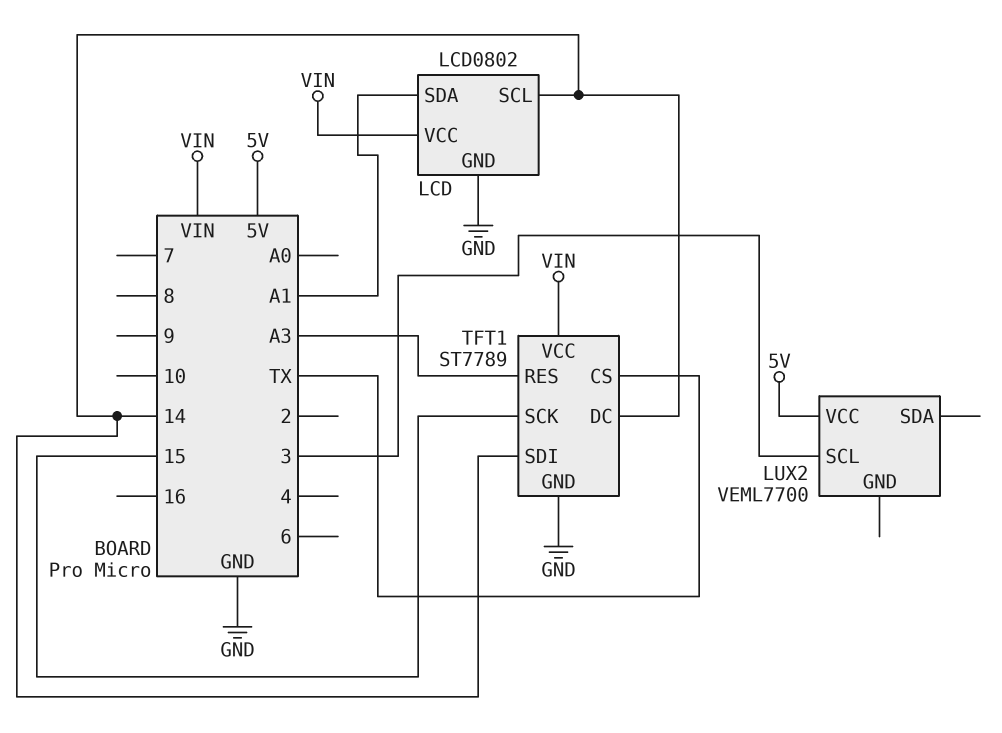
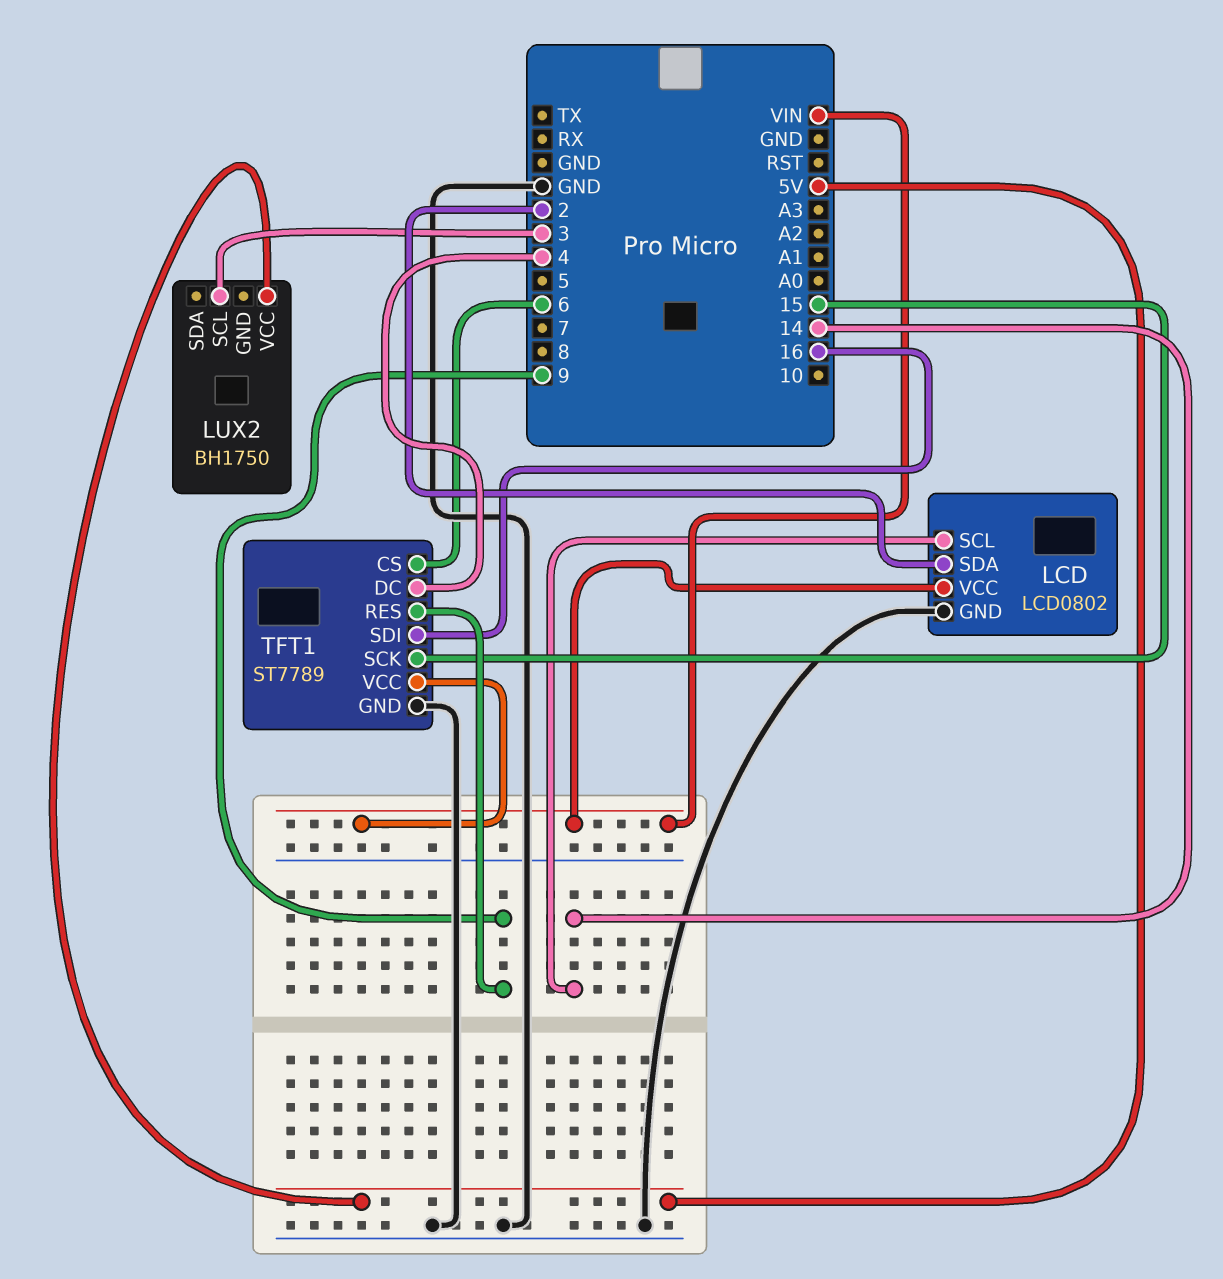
LCD pin SDA: A1 -> 2
LUX2: VEML7700 -> BH1750
TFT1 pin CS: TX -> 6
TFT1 pin DC: 14 -> 4
TFT1 pin RES: A3 -> 9
TFT1 pin SDI: 14 -> 16

